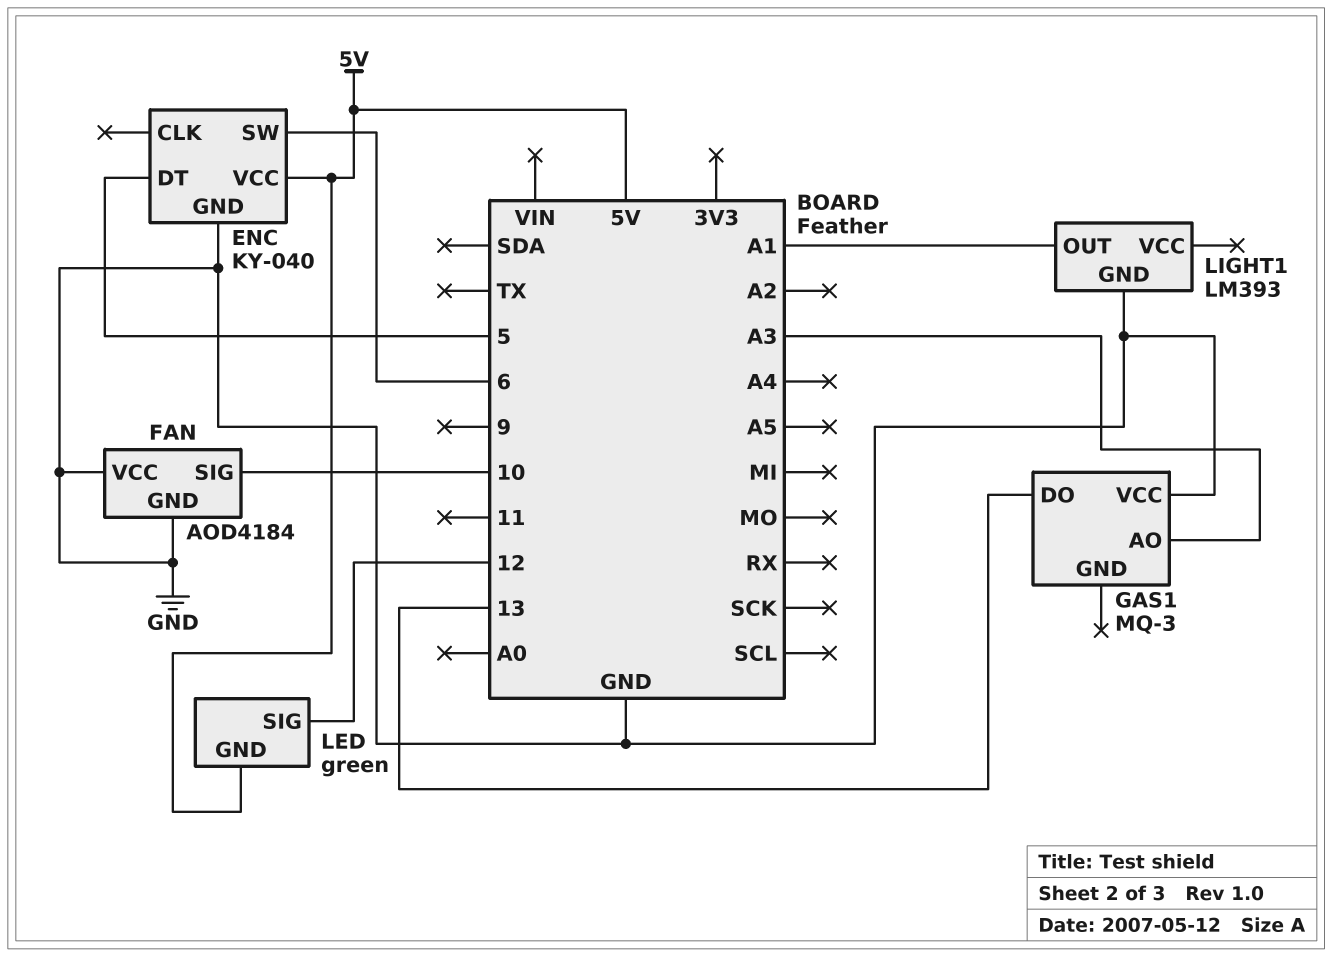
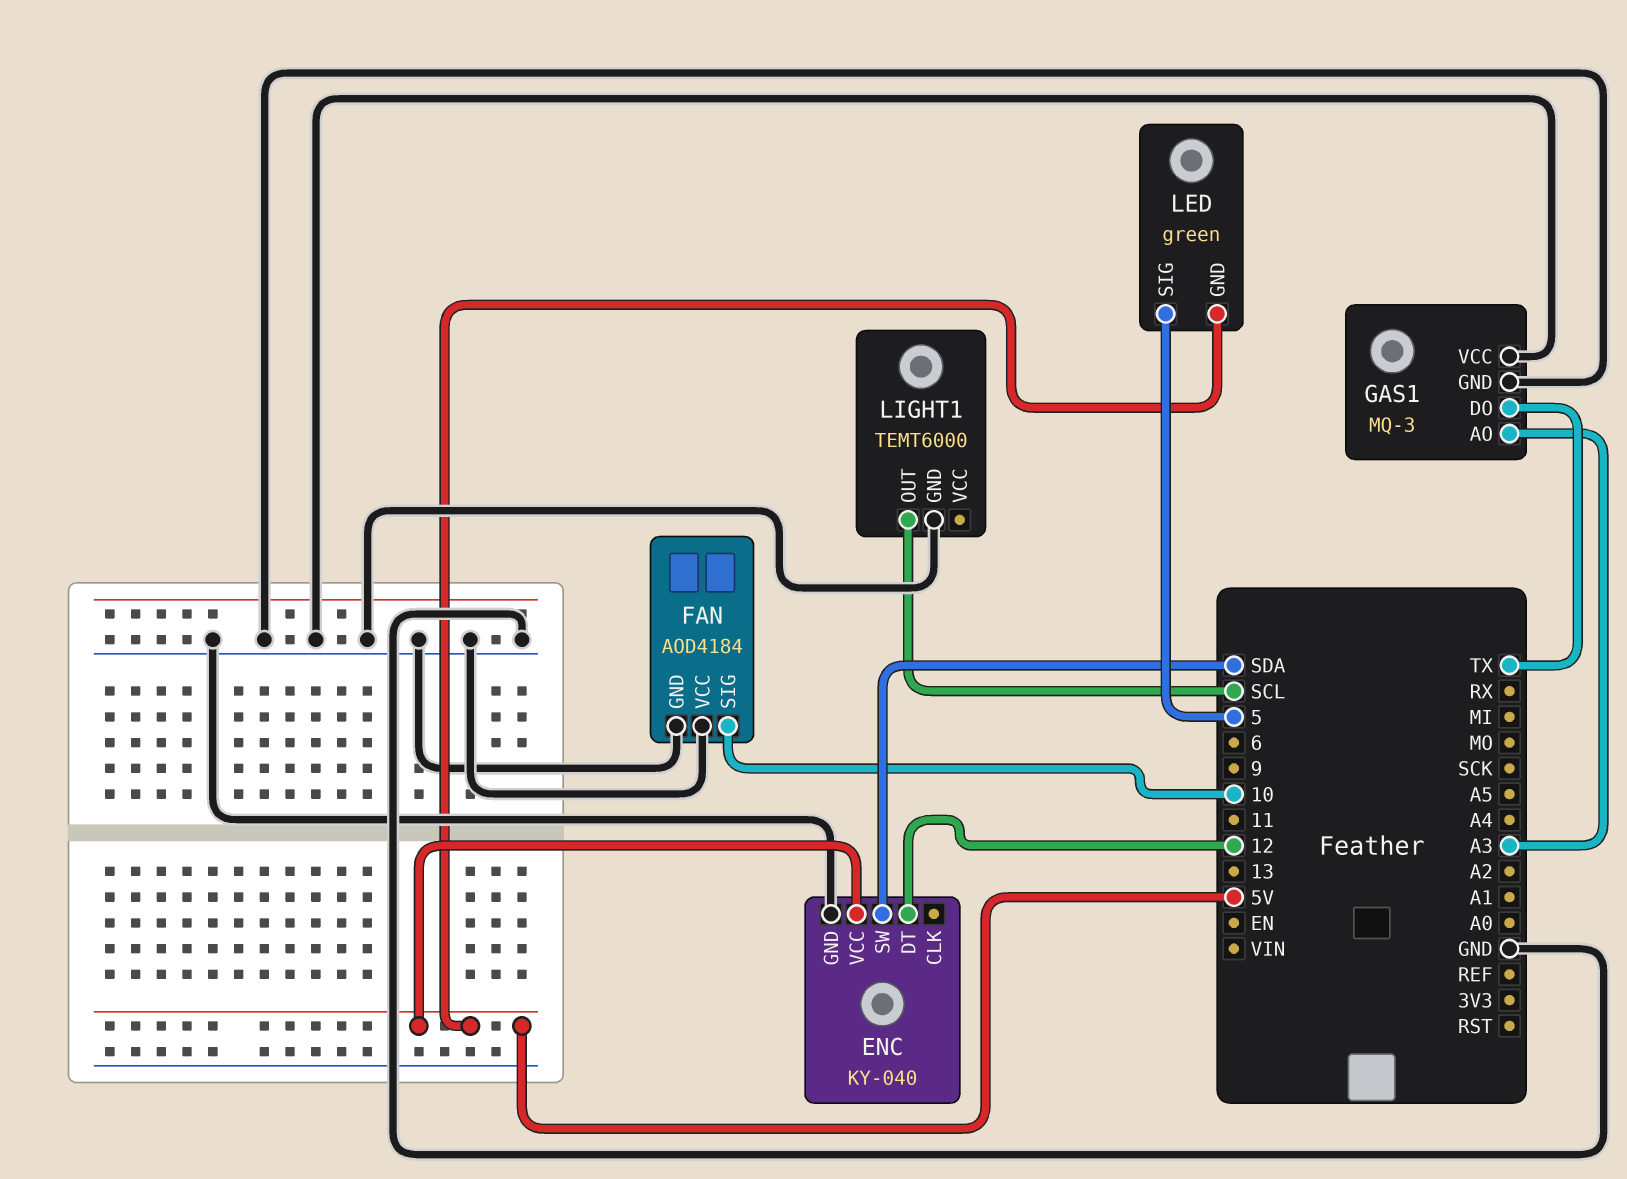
ENC pin DT: 5 -> 12
ENC pin SW: 6 -> SDA
GAS1 pin DO: 13 -> TX
GAS1 pin GND: none -> GND
LED pin SIG: 12 -> 5
LIGHT1: LM393 -> TEMT6000
LIGHT1 pin OUT: A1 -> SCL

